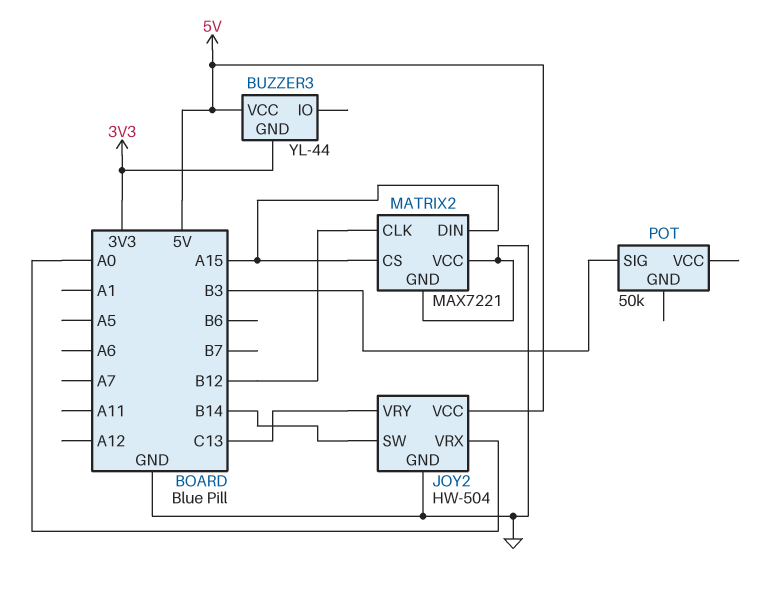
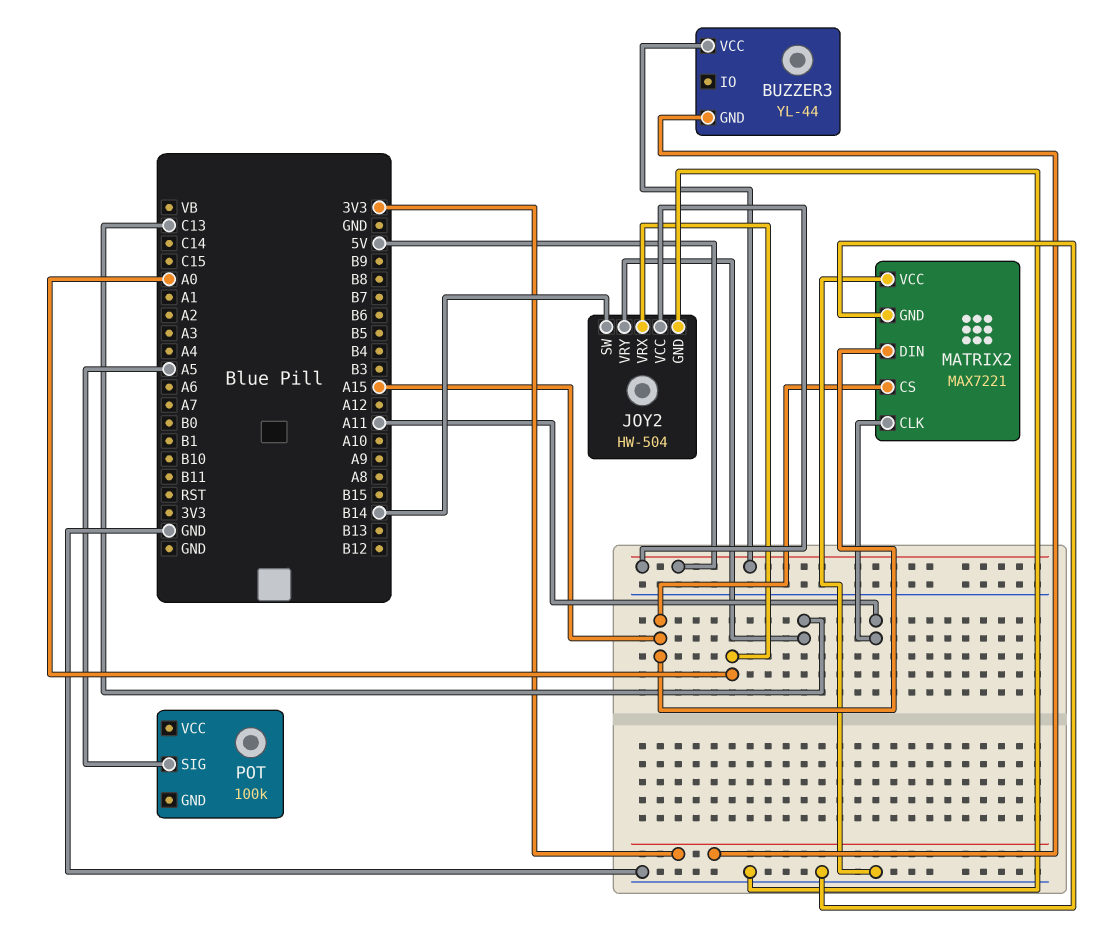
MATRIX2 pin CLK: B12 -> A11
POT: 50k -> 100k
POT pin SIG: B3 -> A5

